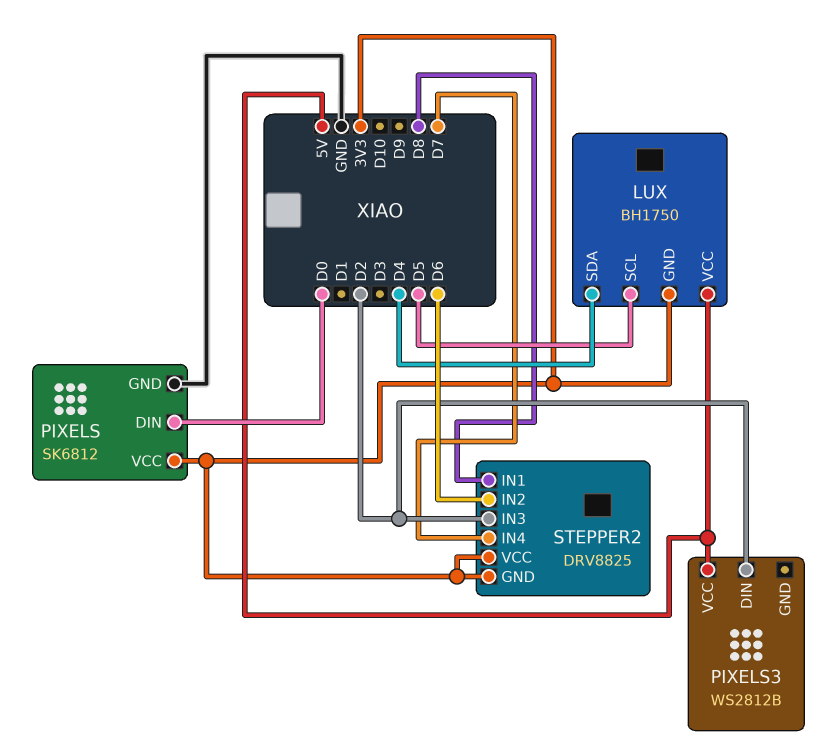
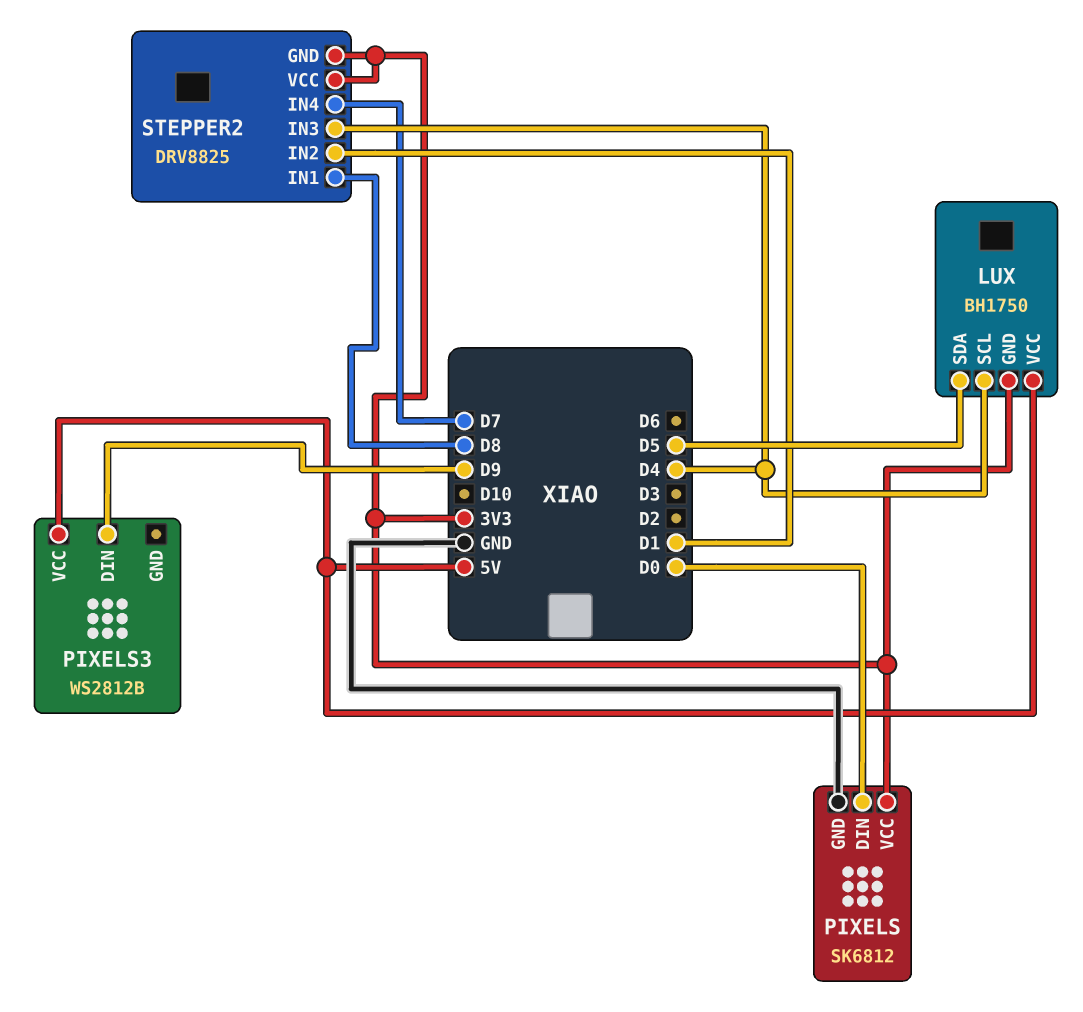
LUX pin SCL: D5 -> D4
LUX pin SDA: D4 -> D5
PIXELS3 pin DIN: D2 -> D9
STEPPER2 pin IN2: D6 -> D1
STEPPER2 pin IN3: D2 -> D4

